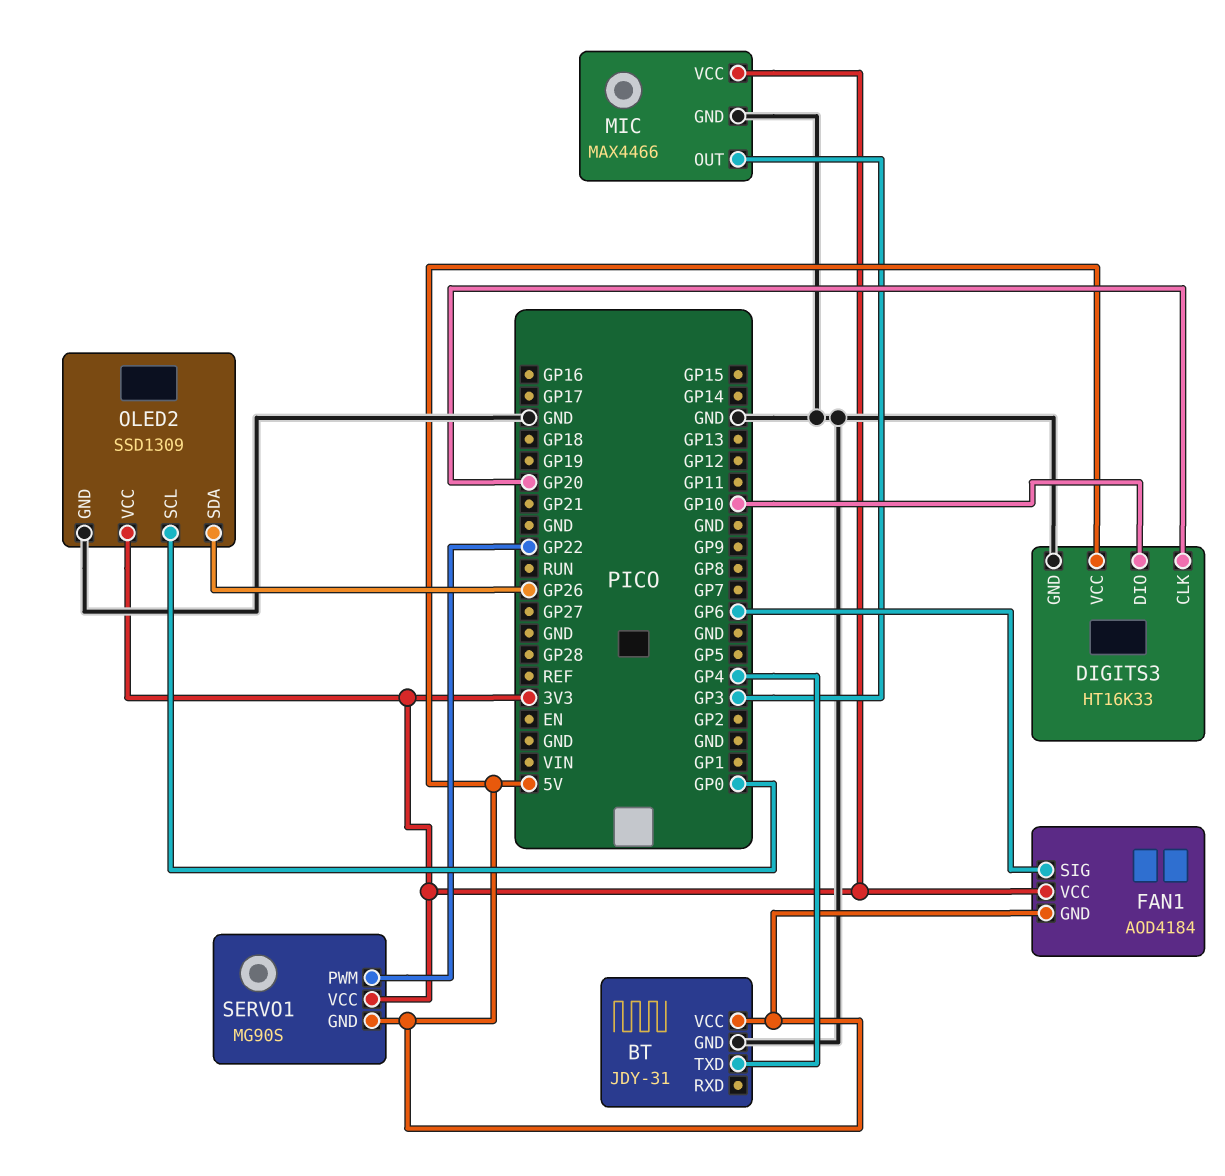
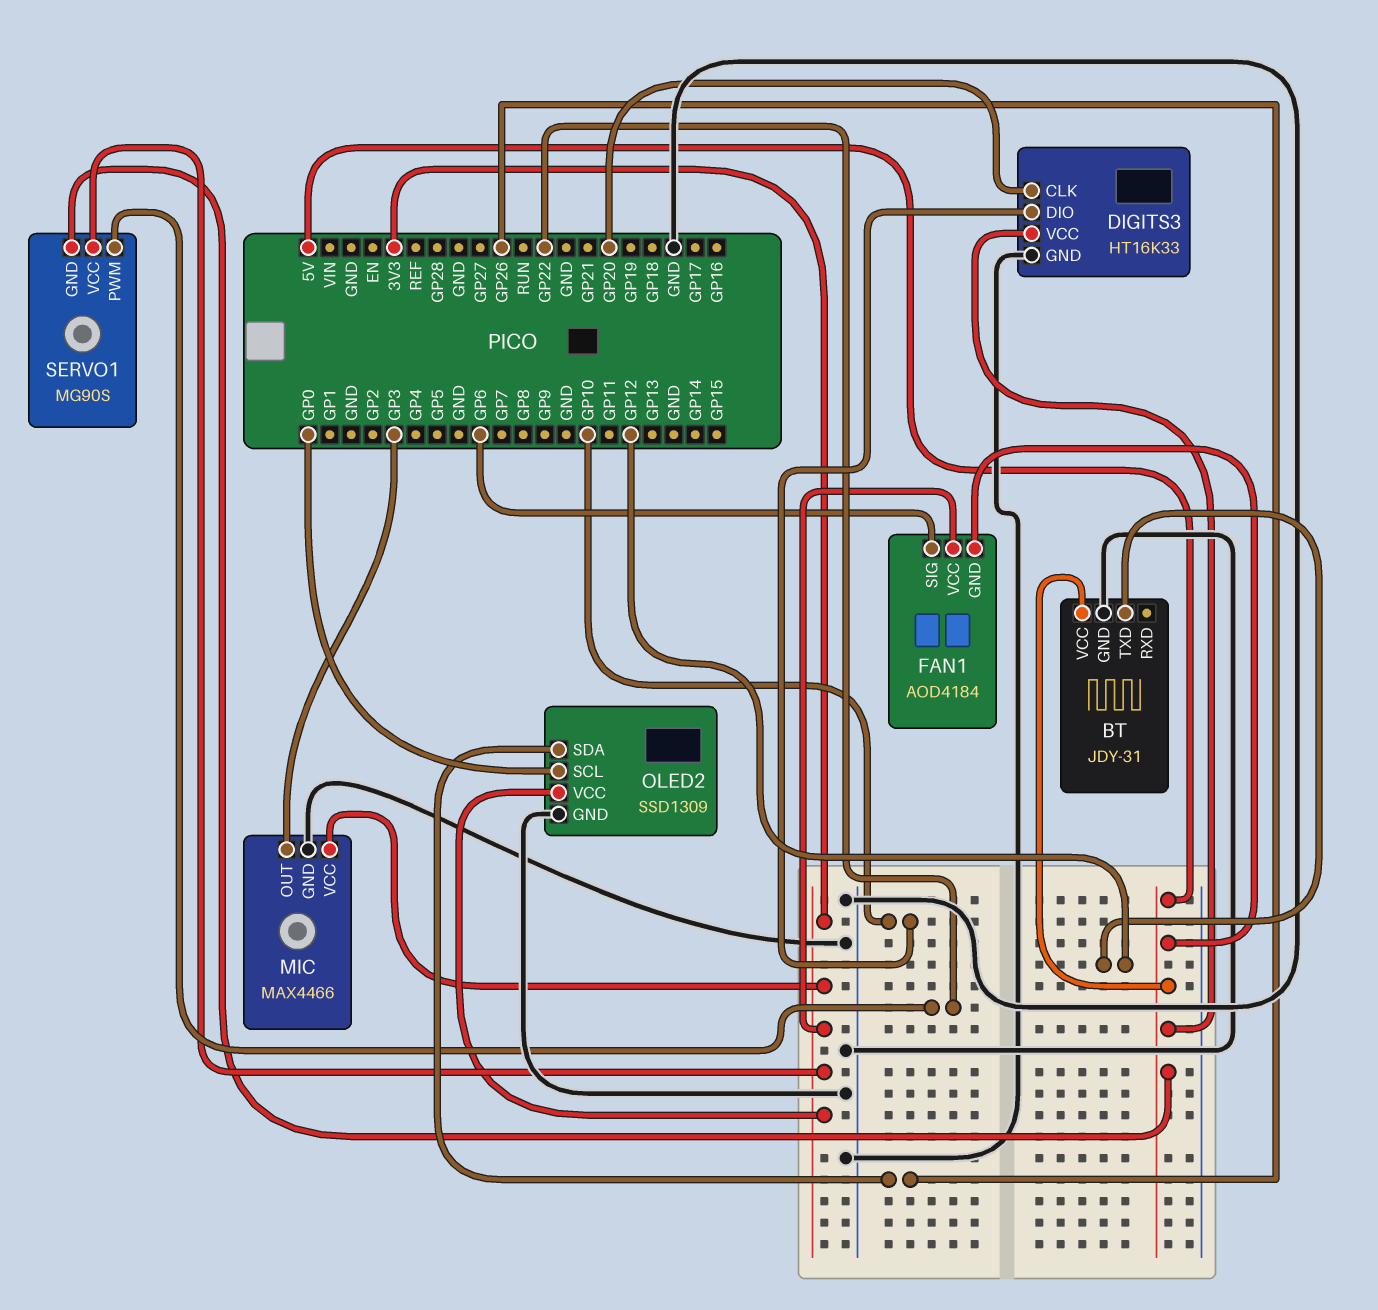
BT pin TXD: GP4 -> GP12

